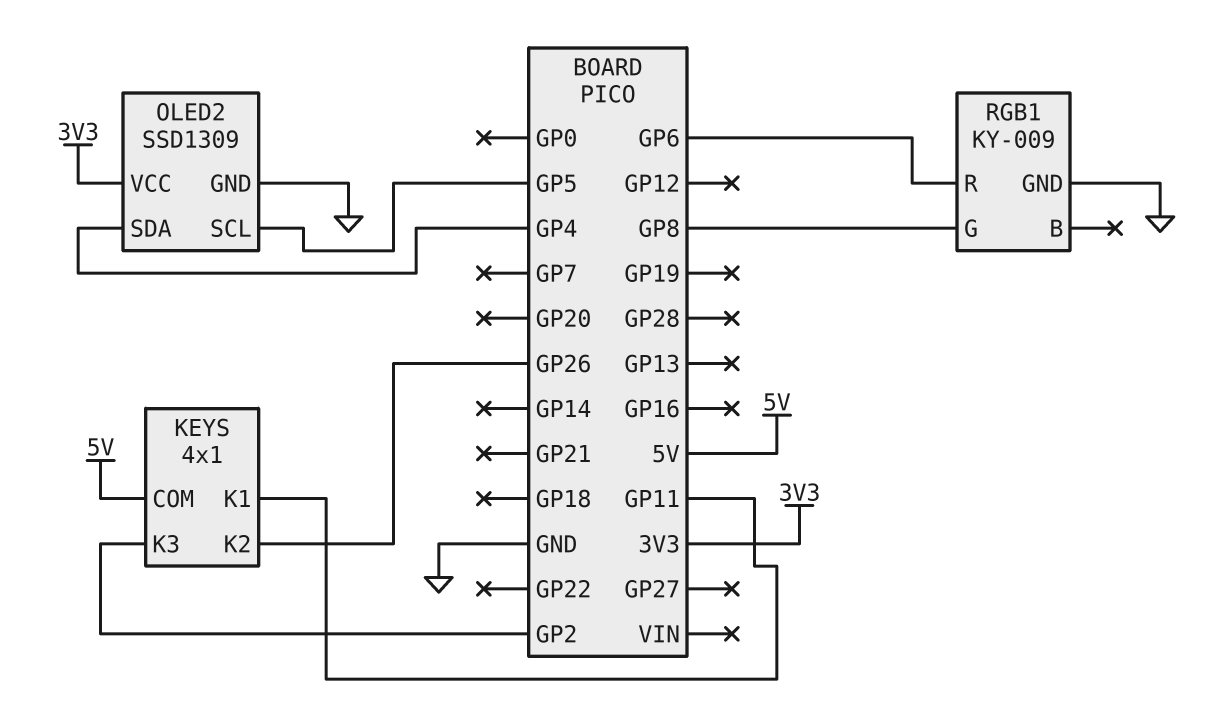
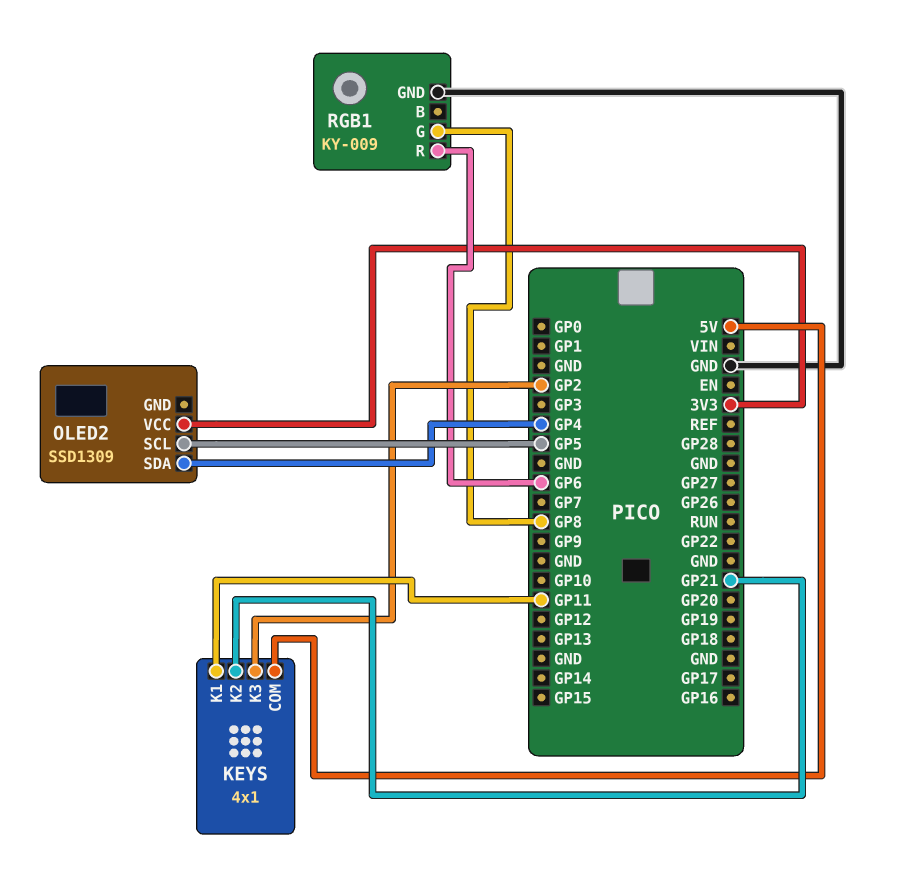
KEYS pin K2: GP26 -> GP21
OLED2 pin GND: GND -> none

